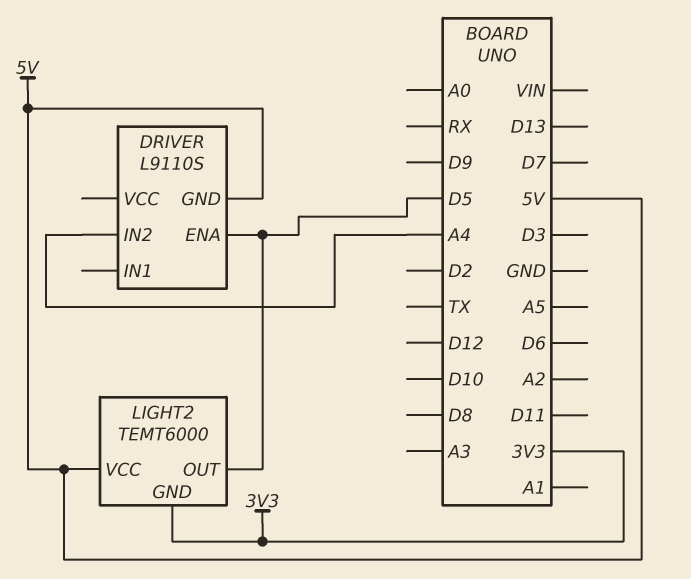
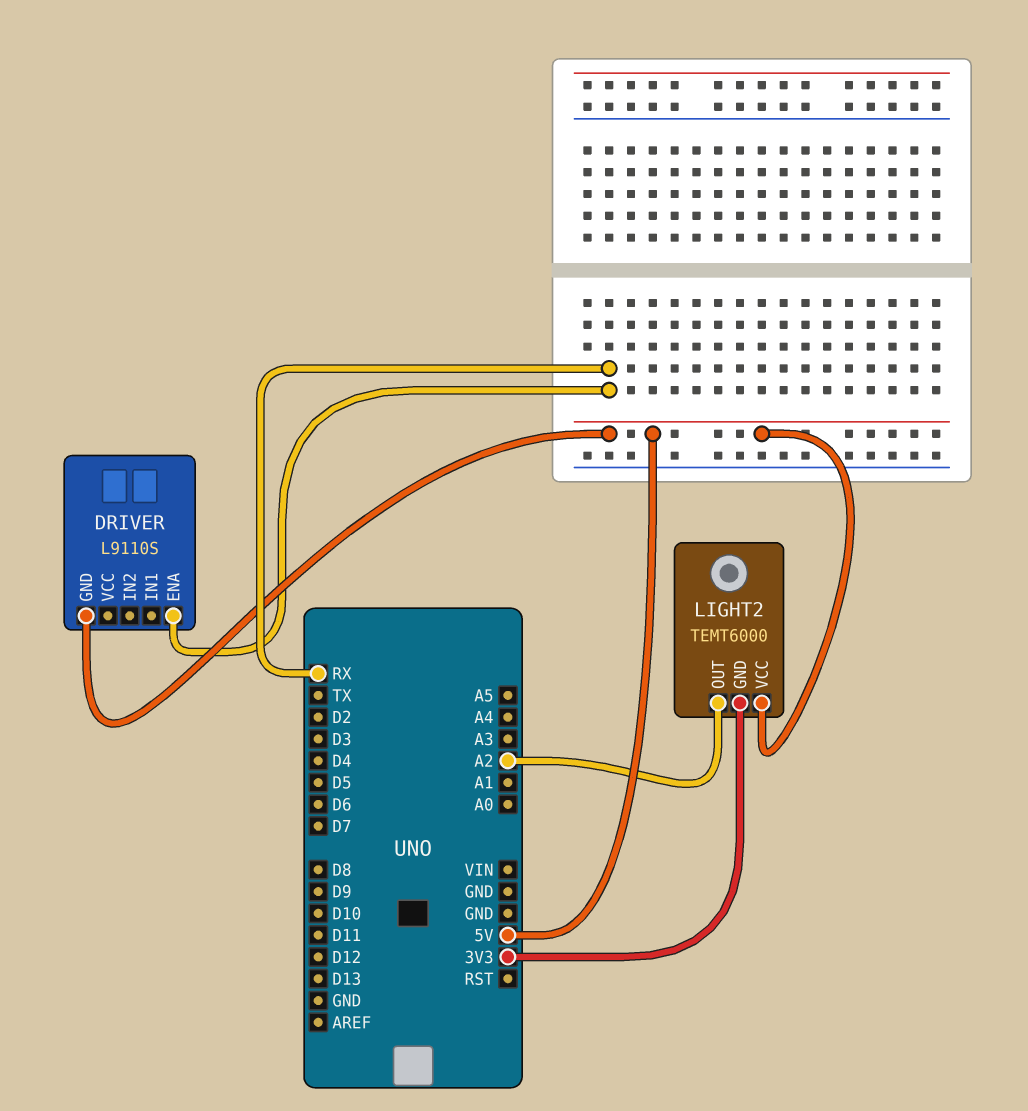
DRIVER pin ENA: D5 -> RX
DRIVER pin IN2: A4 -> none
LIGHT2 pin OUT: D5 -> A2

